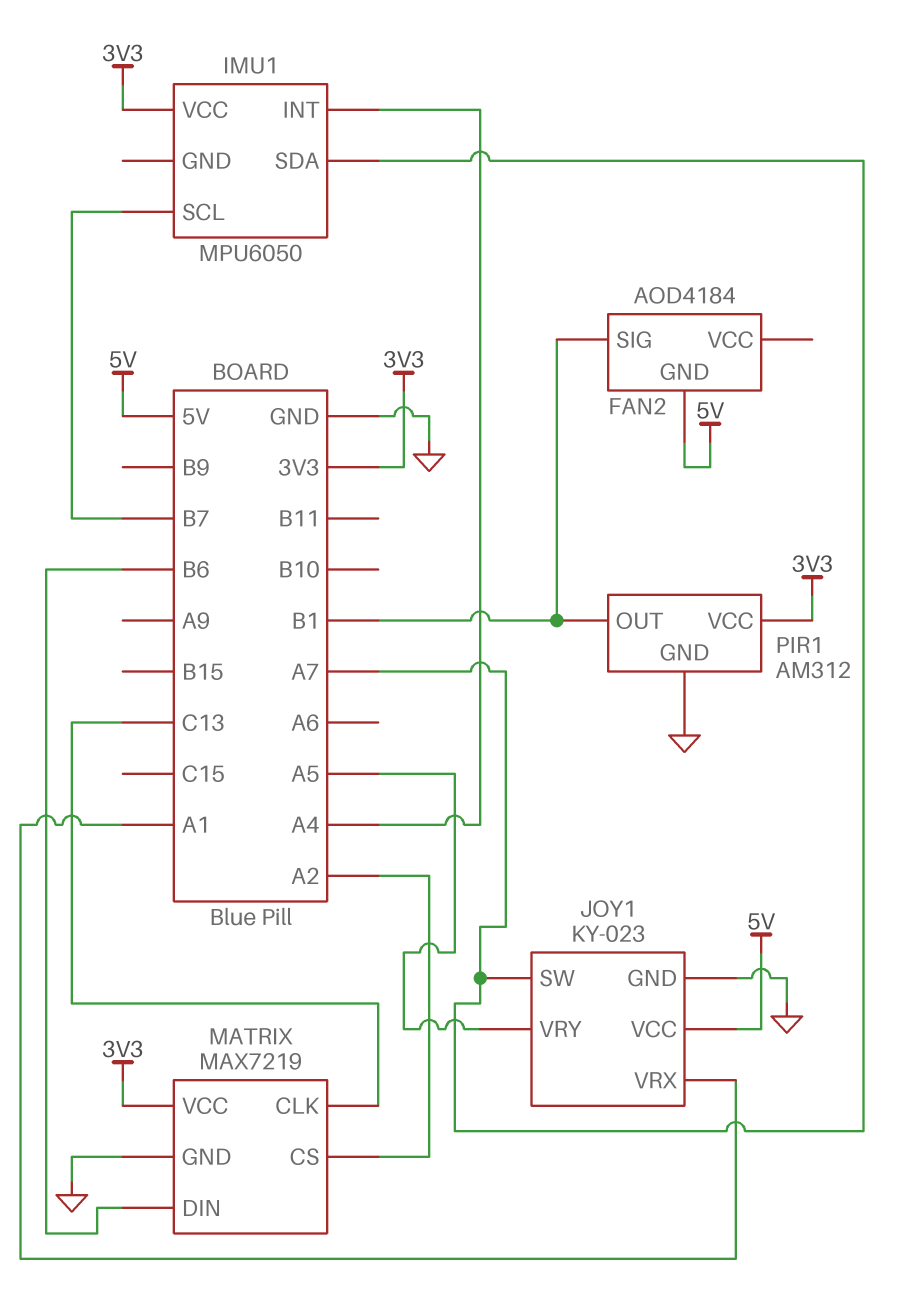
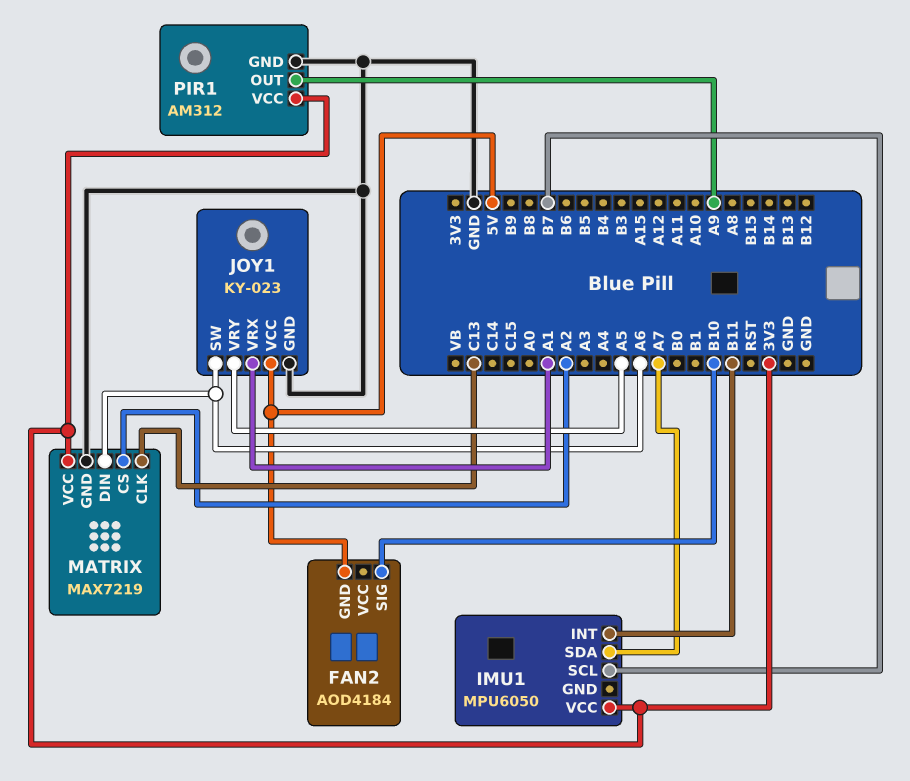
FAN2 pin SIG: B1 -> B10
IMU1 pin INT: A4 -> B11
JOY1 pin SW: A7 -> A6
MATRIX pin DIN: B6 -> A6
PIR1 pin OUT: B1 -> A9

